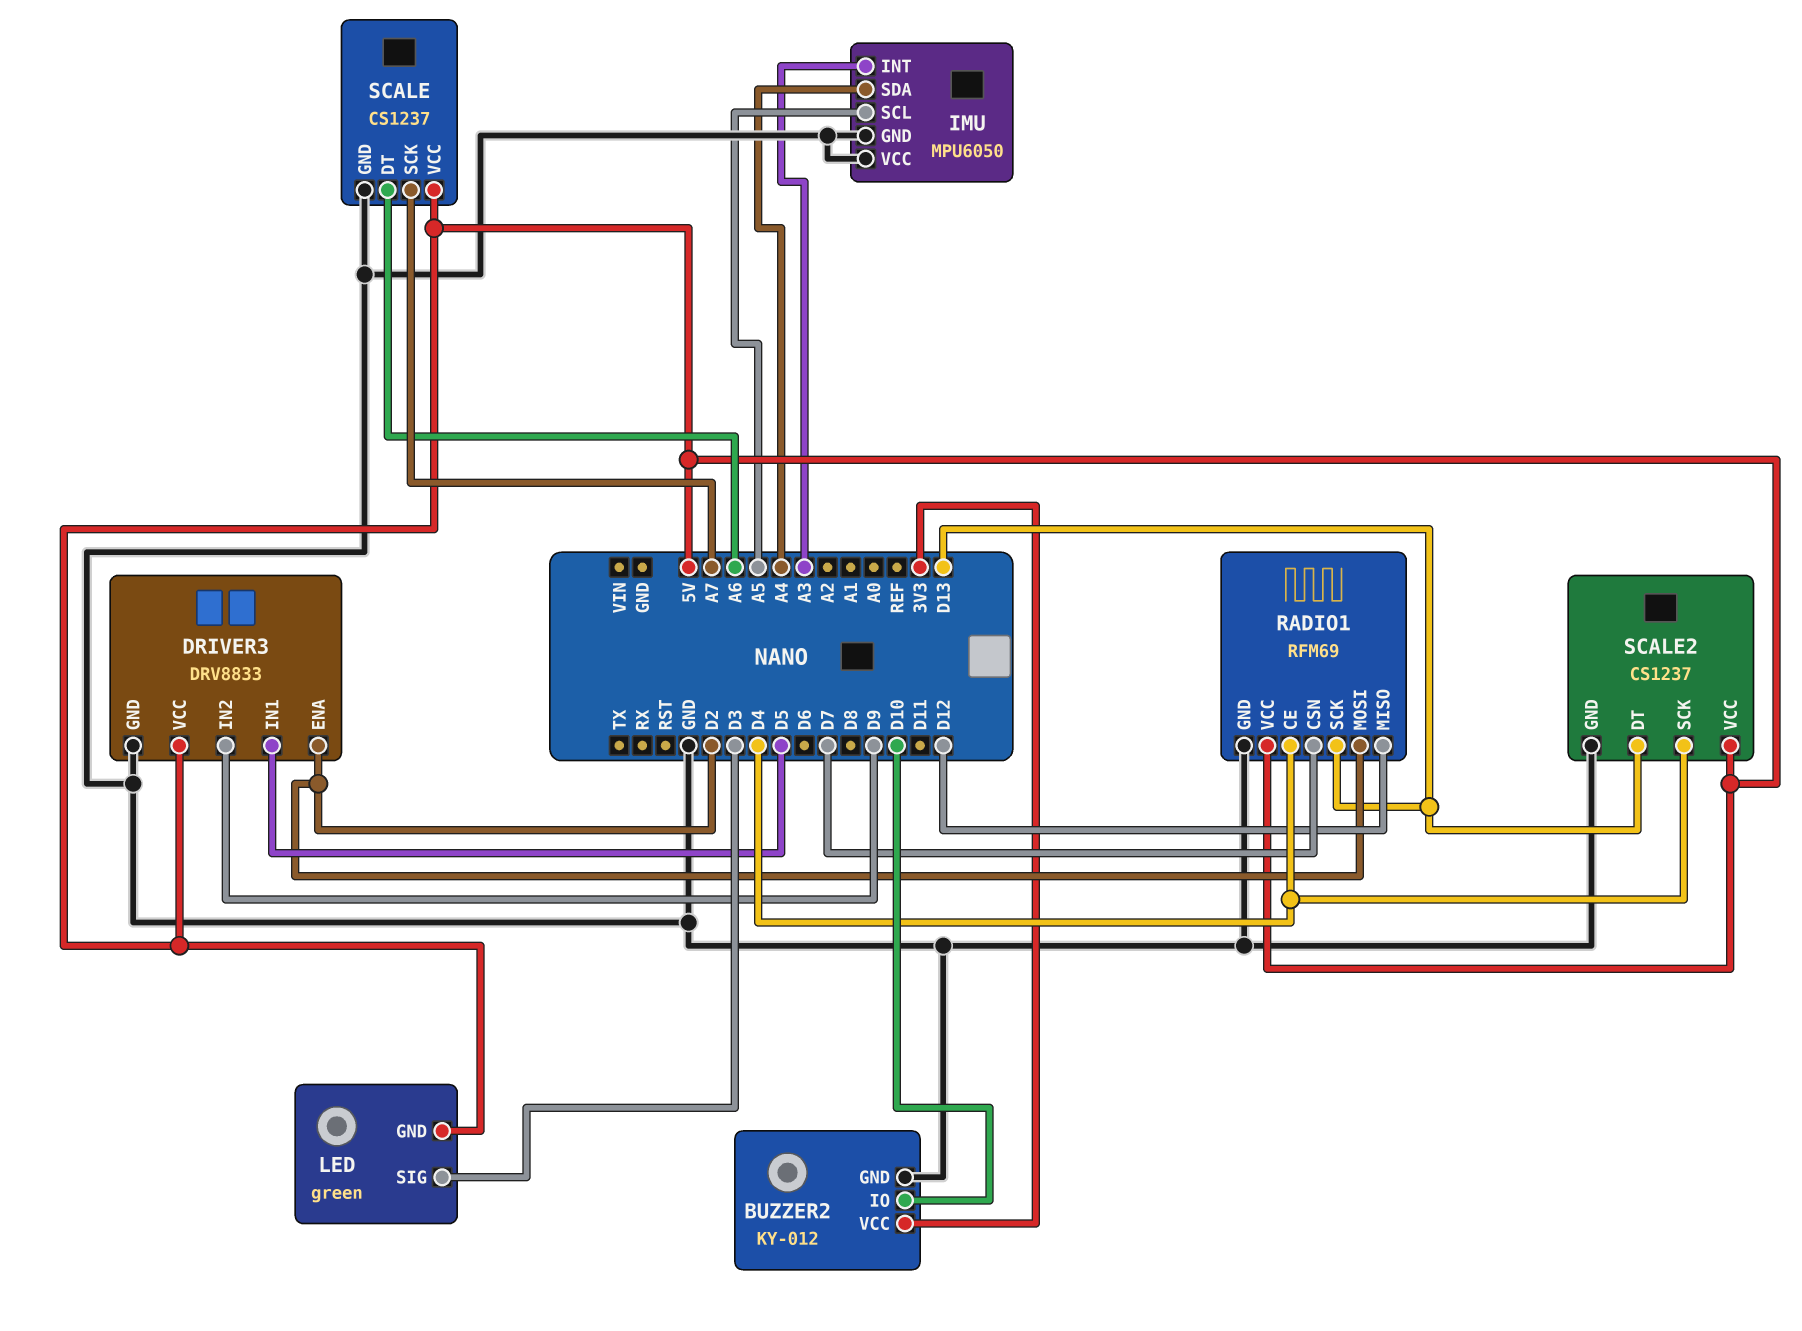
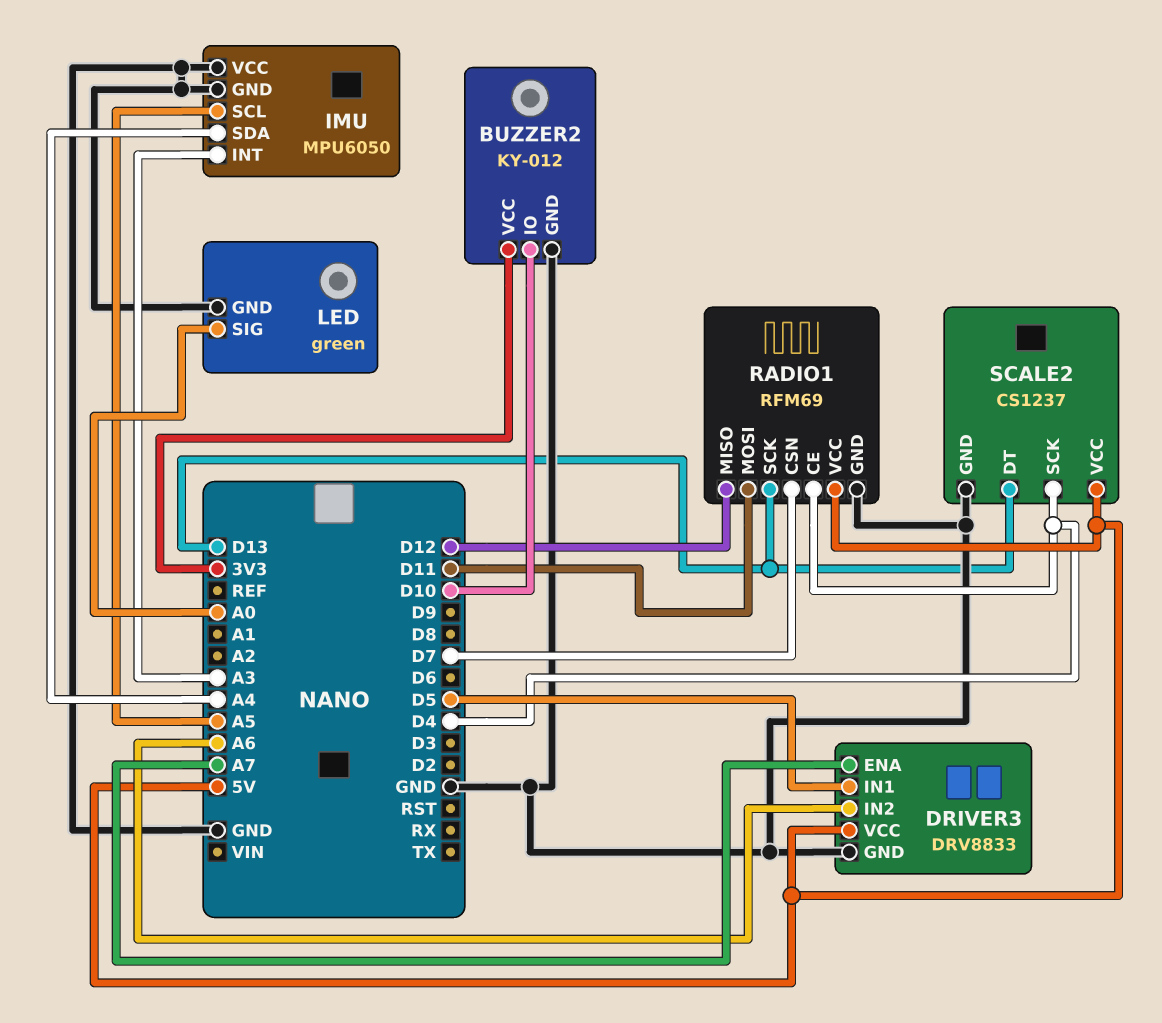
DRIVER3 pin ENA: D2 -> A7
DRIVER3 pin IN2: D9 -> A6
LED pin GND: 5V -> GND
LED pin SIG: D3 -> A0
RADIO1 pin MOSI: D2 -> D11
SCALE: CS1237 -> none
SCALE pin DT: A6 -> none
SCALE pin GND: GND -> none
SCALE pin SCK: A7 -> none
SCALE pin VCC: 5V -> none

